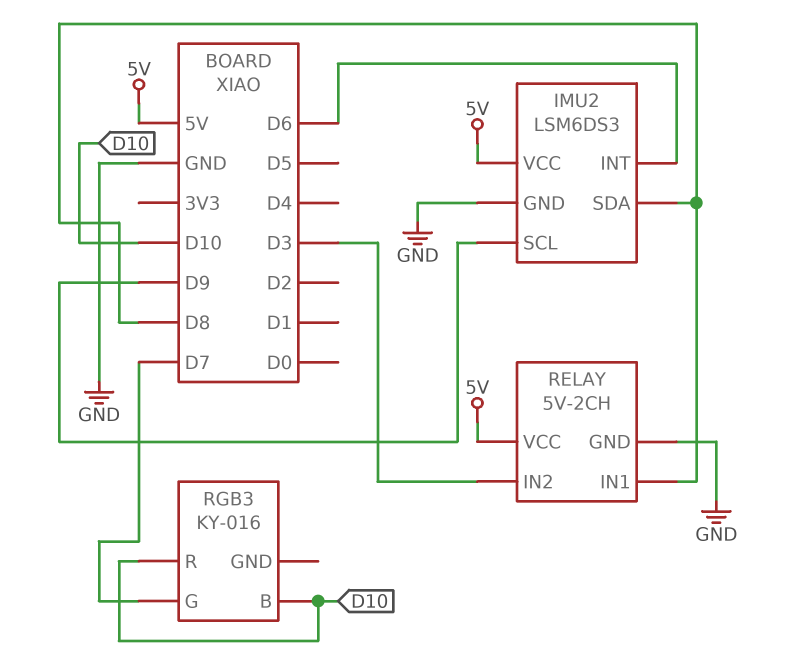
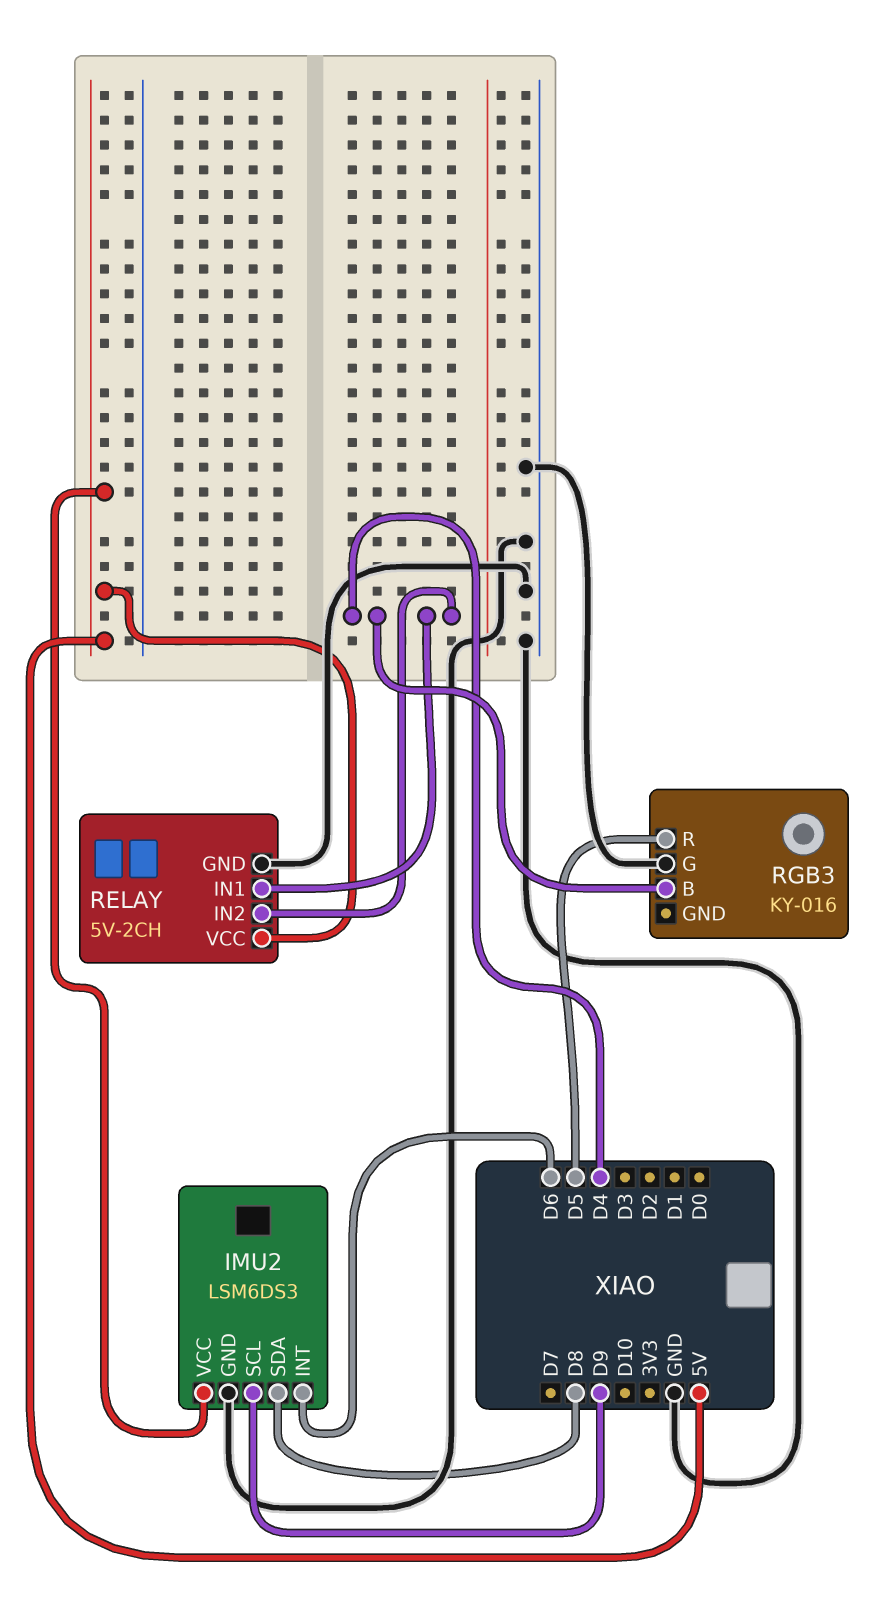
RELAY pin IN1: D8 -> D4
RELAY pin IN2: D3 -> D4
RGB3 pin B: D10 -> D4
RGB3 pin G: D7 -> GND
RGB3 pin R: D10 -> D5

